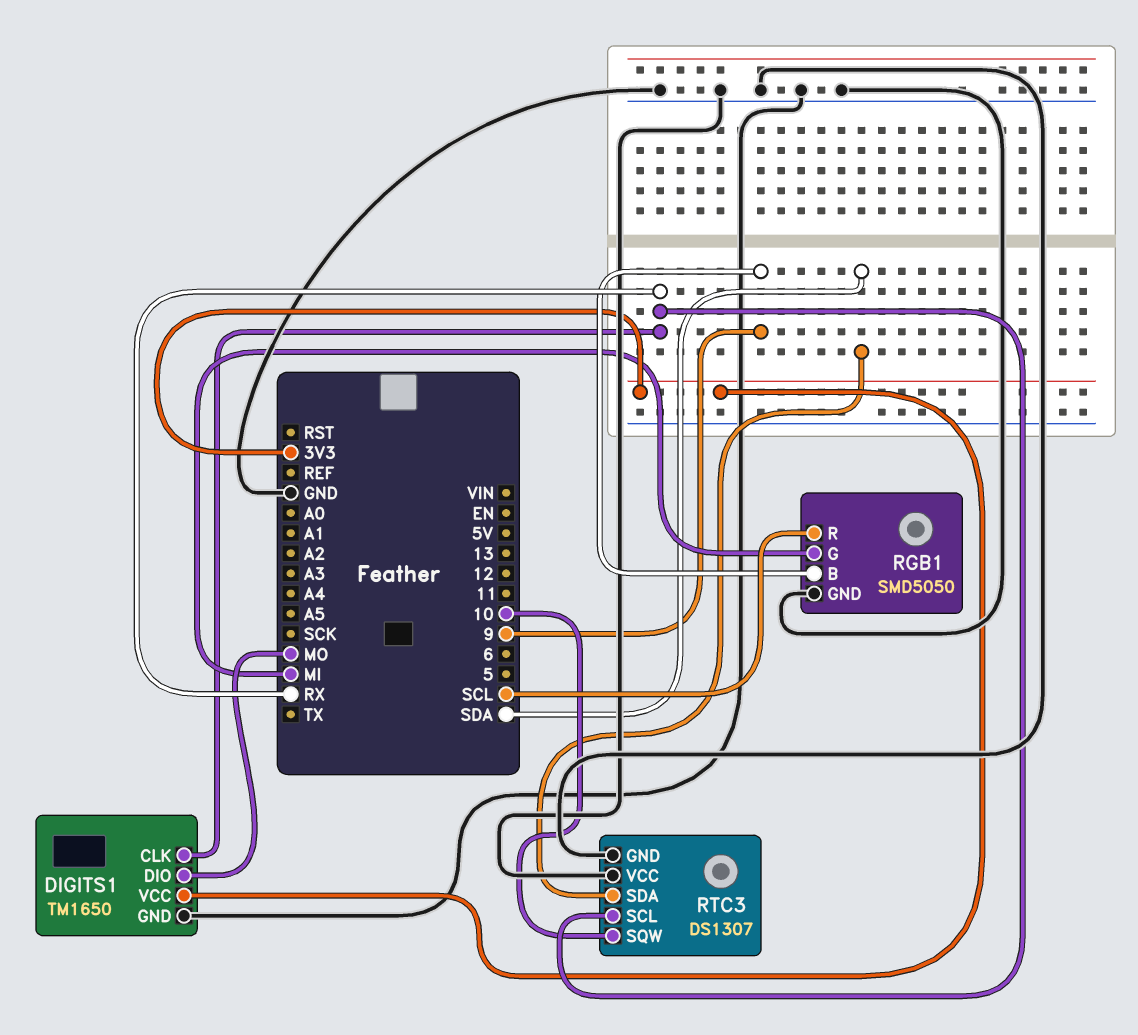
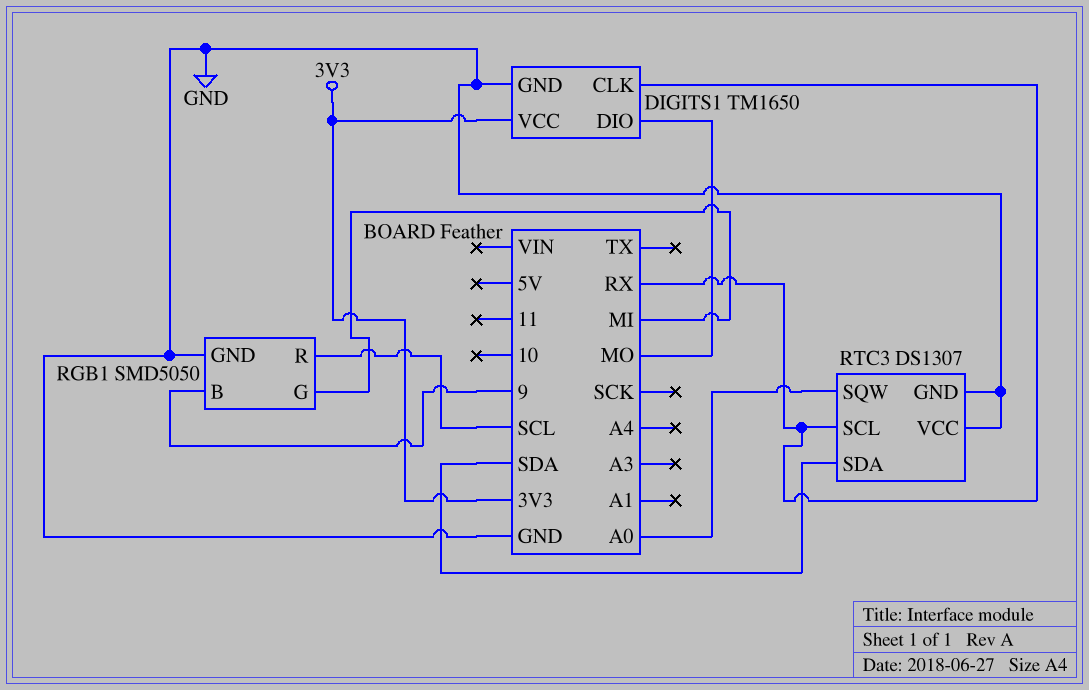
RTC3 pin SQW: 10 -> A0

